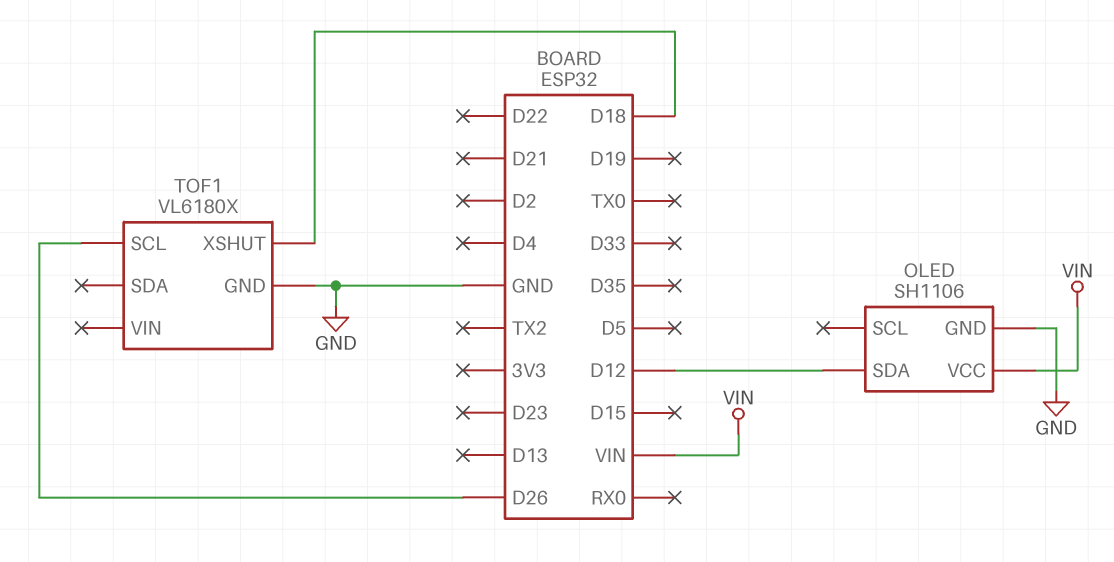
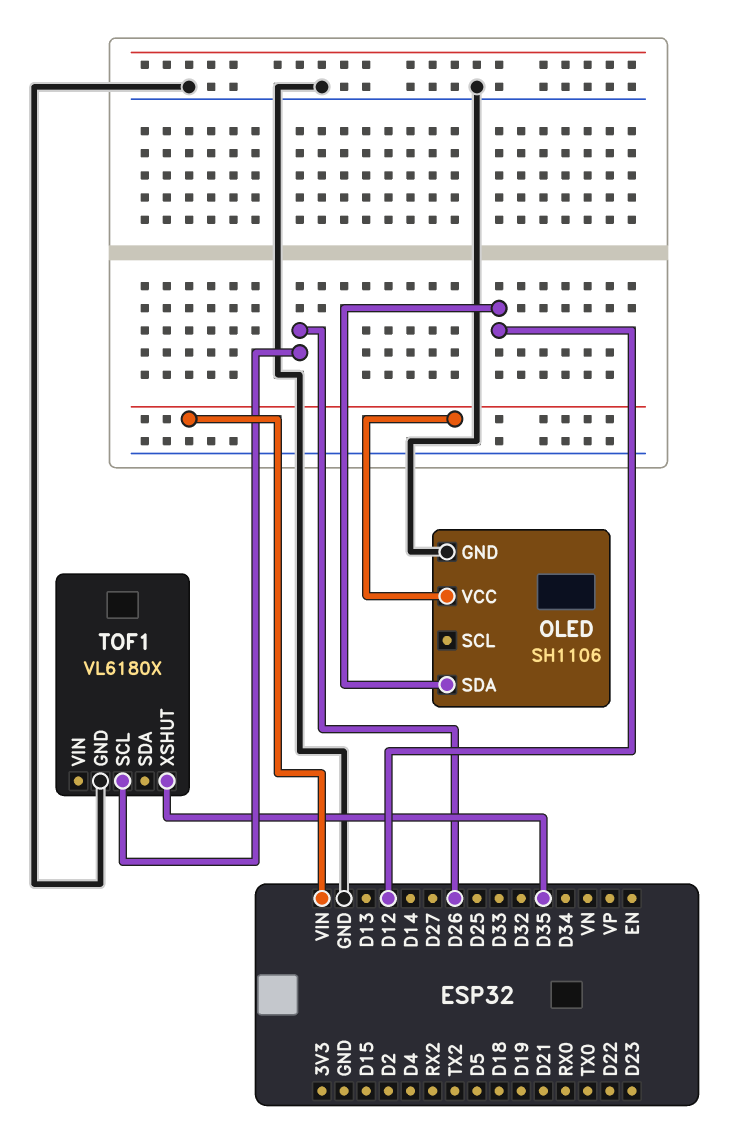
TOF1 pin XSHUT: D18 -> D35

